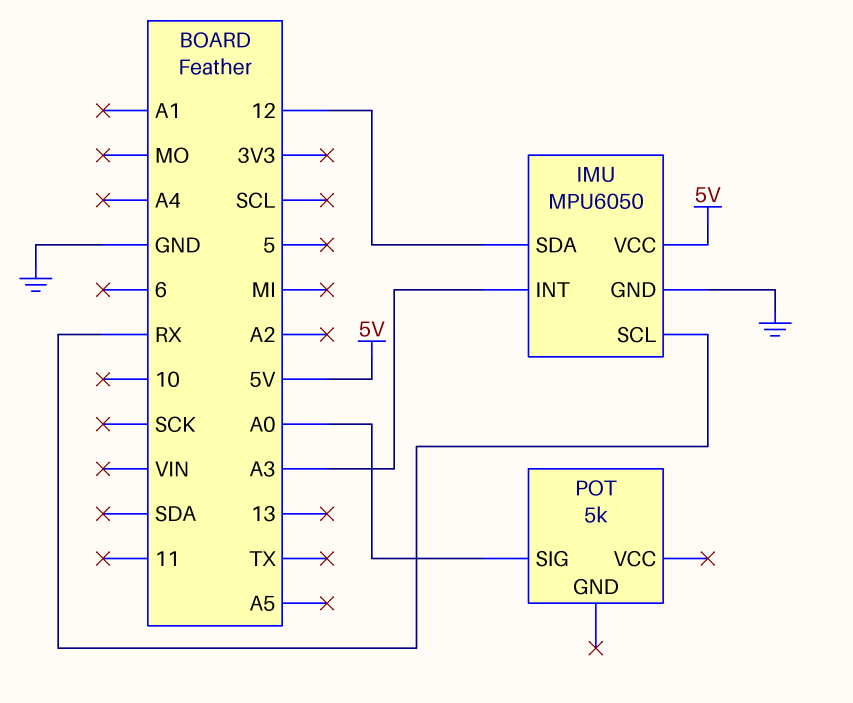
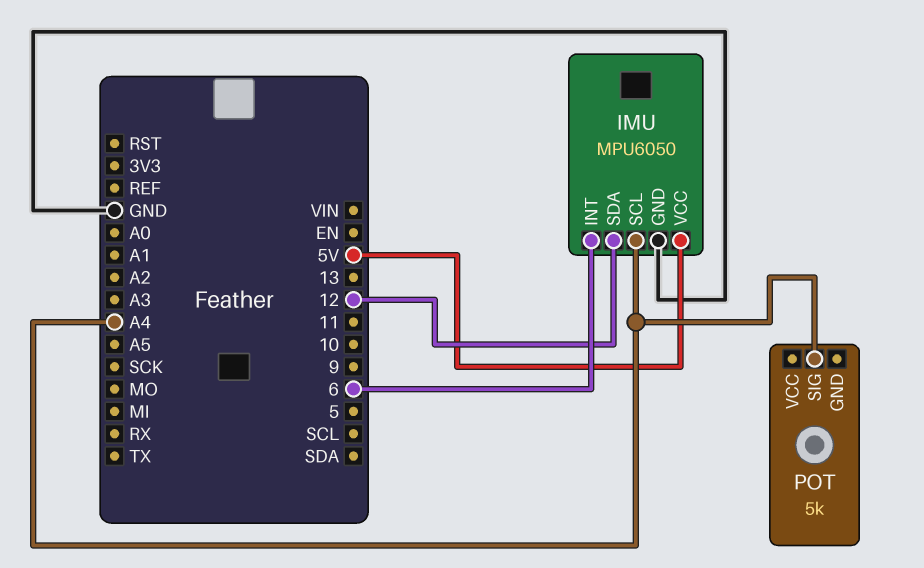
IMU pin INT: A3 -> 6
IMU pin SCL: RX -> A4
POT pin SIG: A0 -> A4

